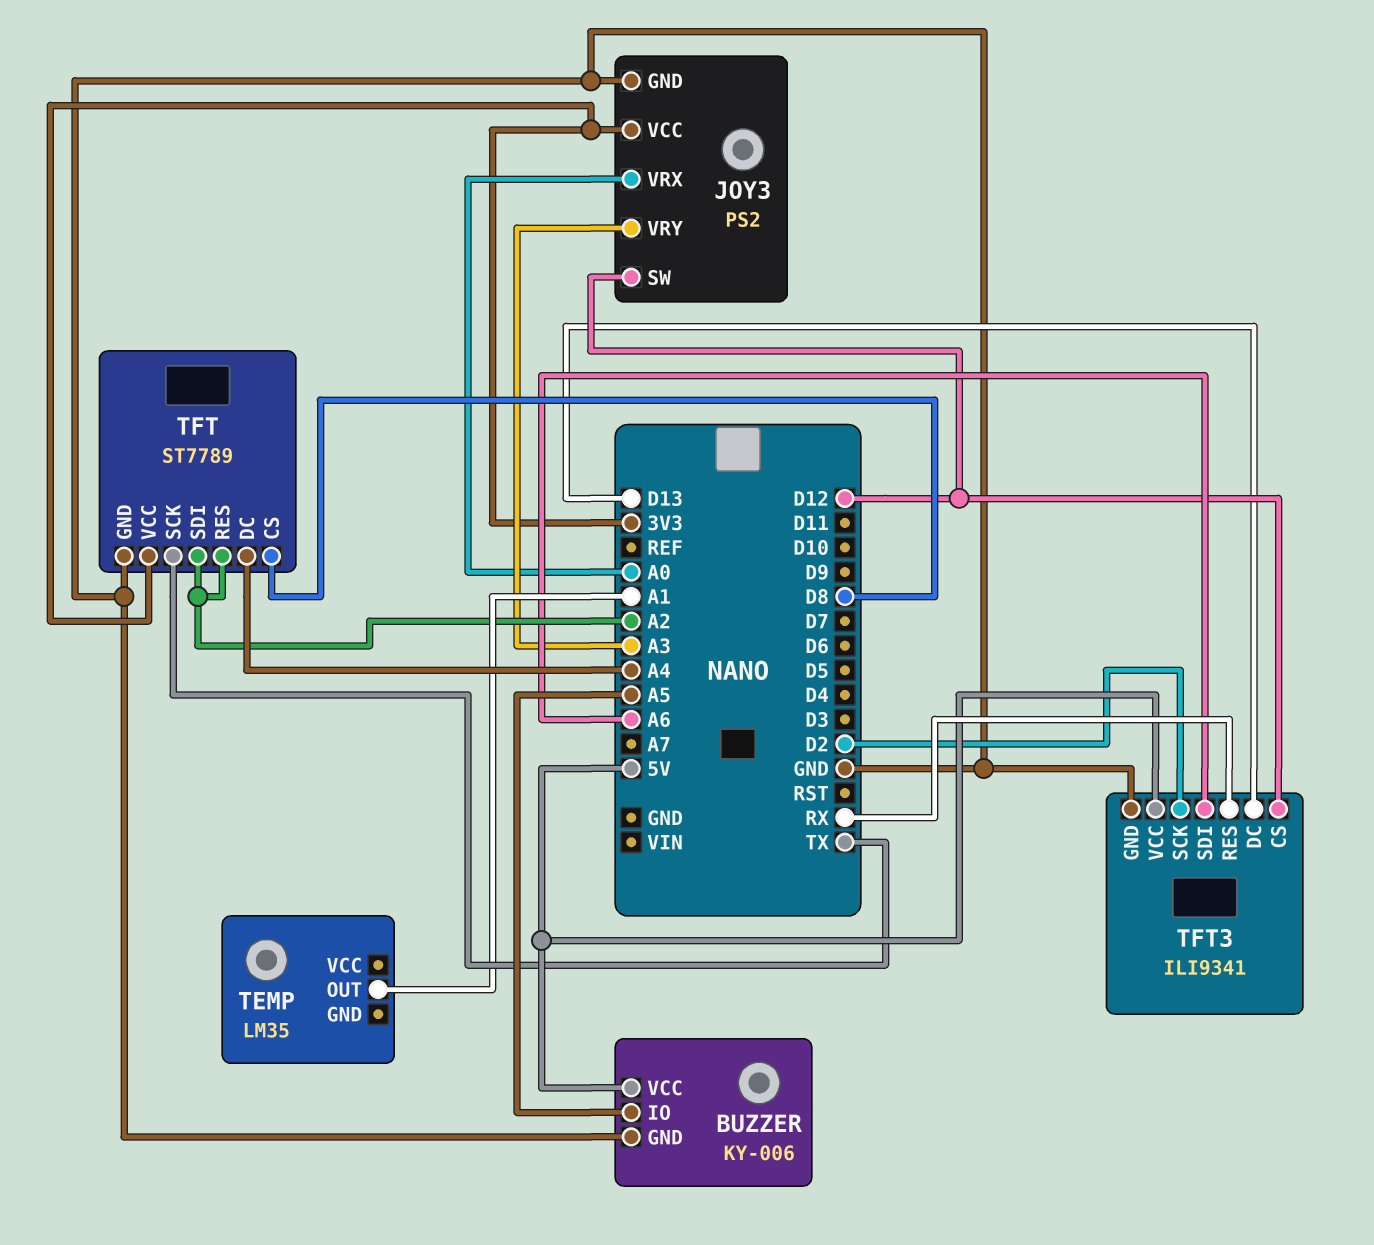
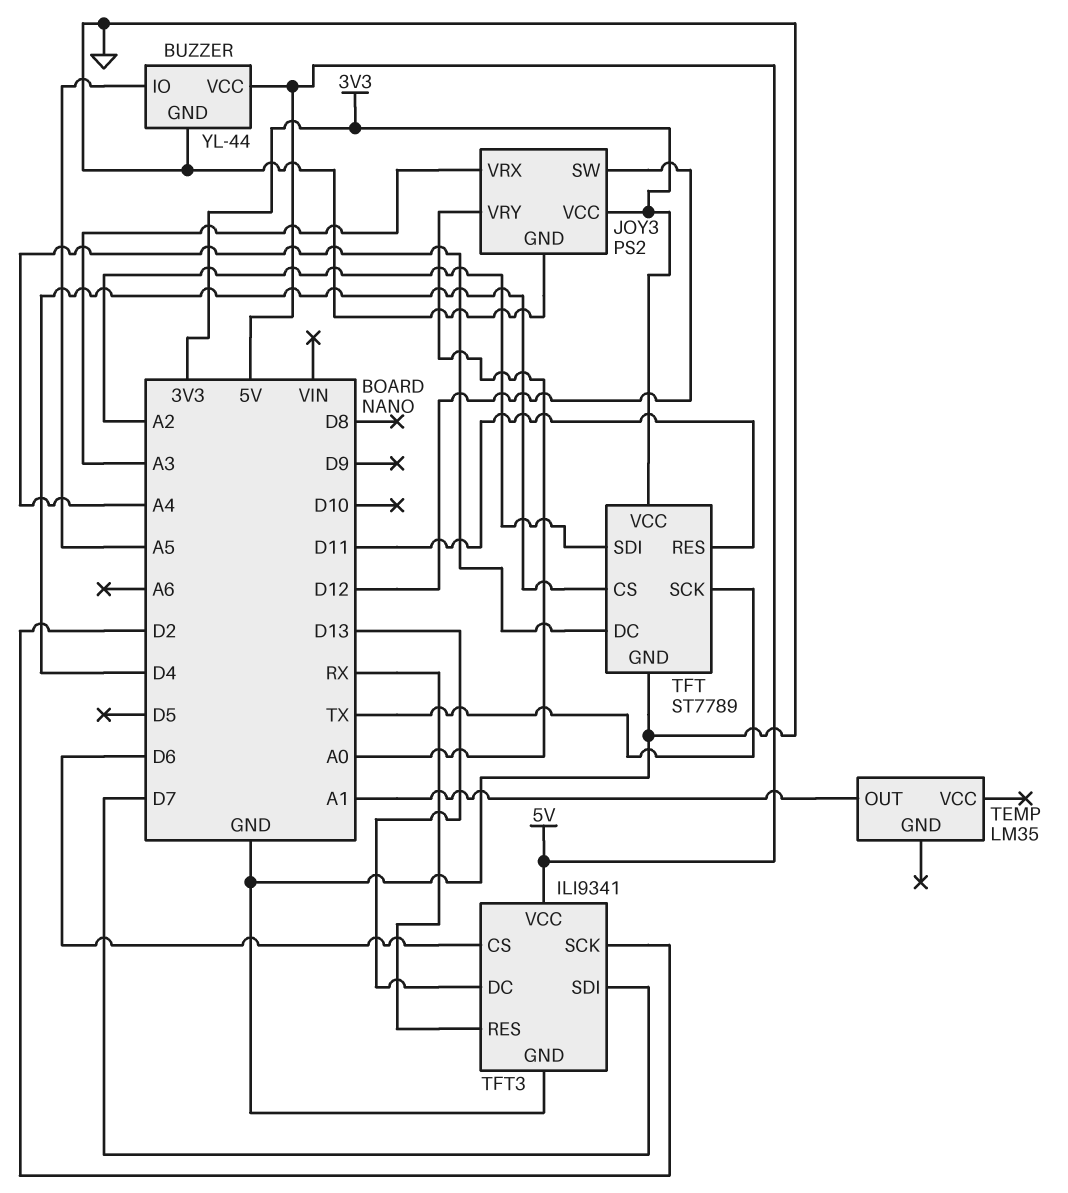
BUZZER: KY-006 -> YL-44
JOY3 pin VRX: A0 -> A3
JOY3 pin VRY: A3 -> A0
TFT pin CS: D8 -> D4
TFT pin RES: A2 -> D11
TFT3 pin CS: D12 -> D6
TFT3 pin SDI: A6 -> D7

